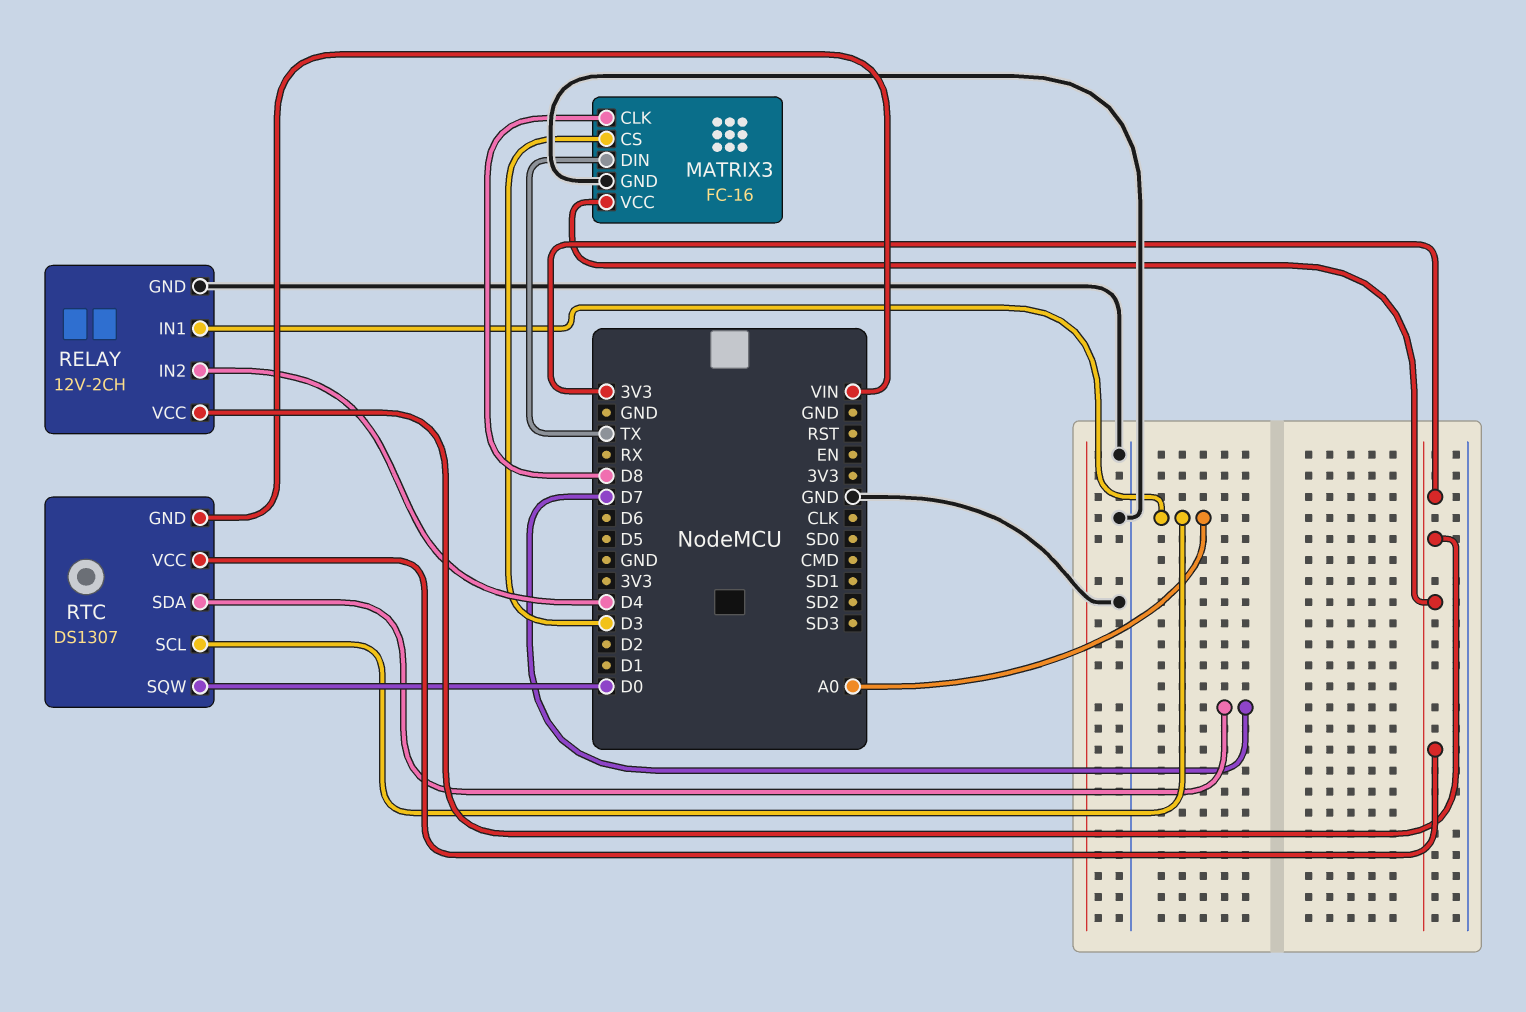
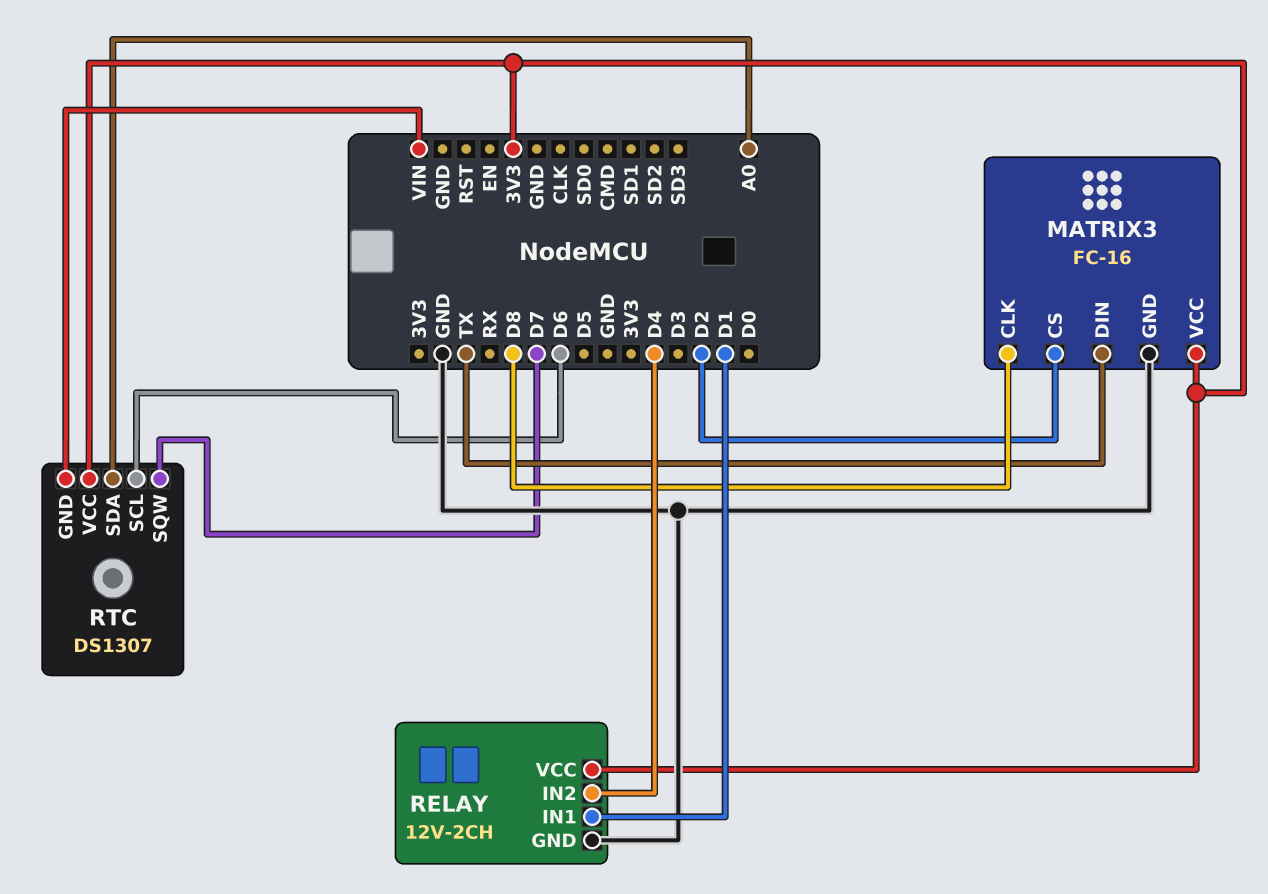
MATRIX3 pin CS: D3 -> D2
RELAY pin IN1: A0 -> D1
RTC pin SCL: A0 -> D6
RTC pin SDA: D7 -> A0
RTC pin SQW: D0 -> D7

